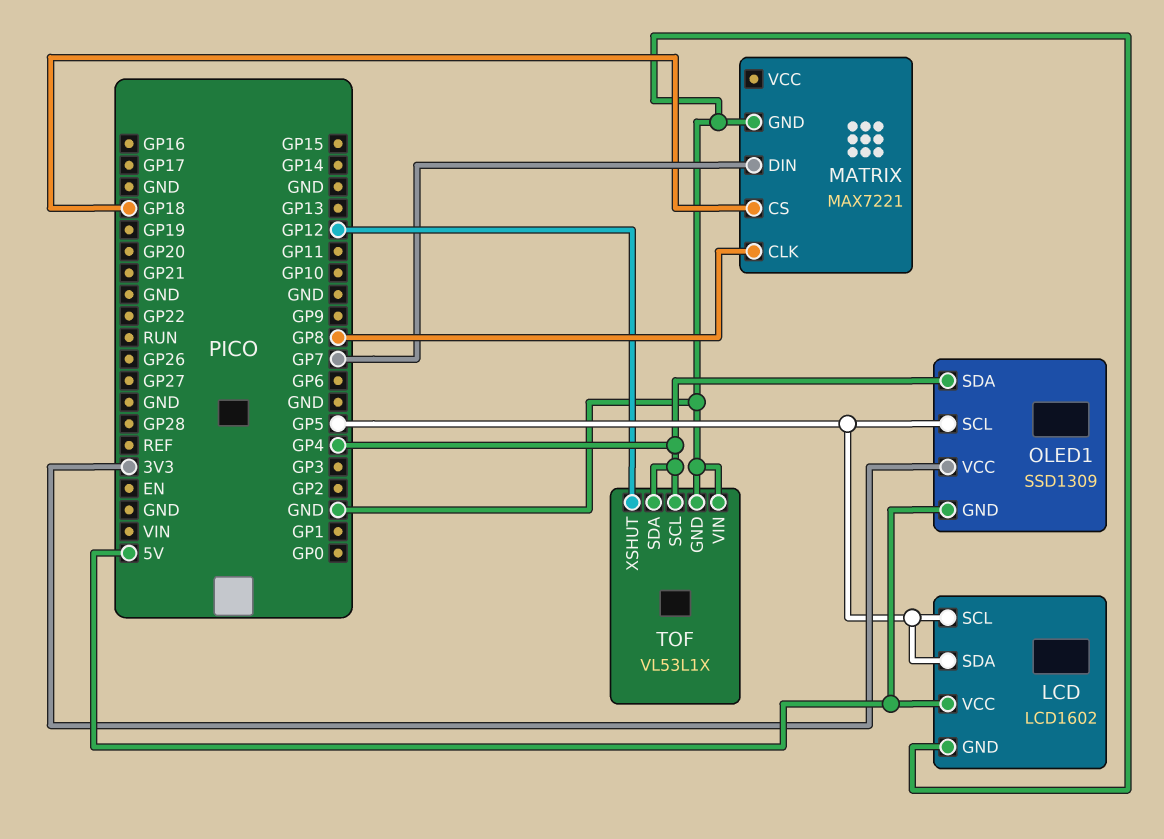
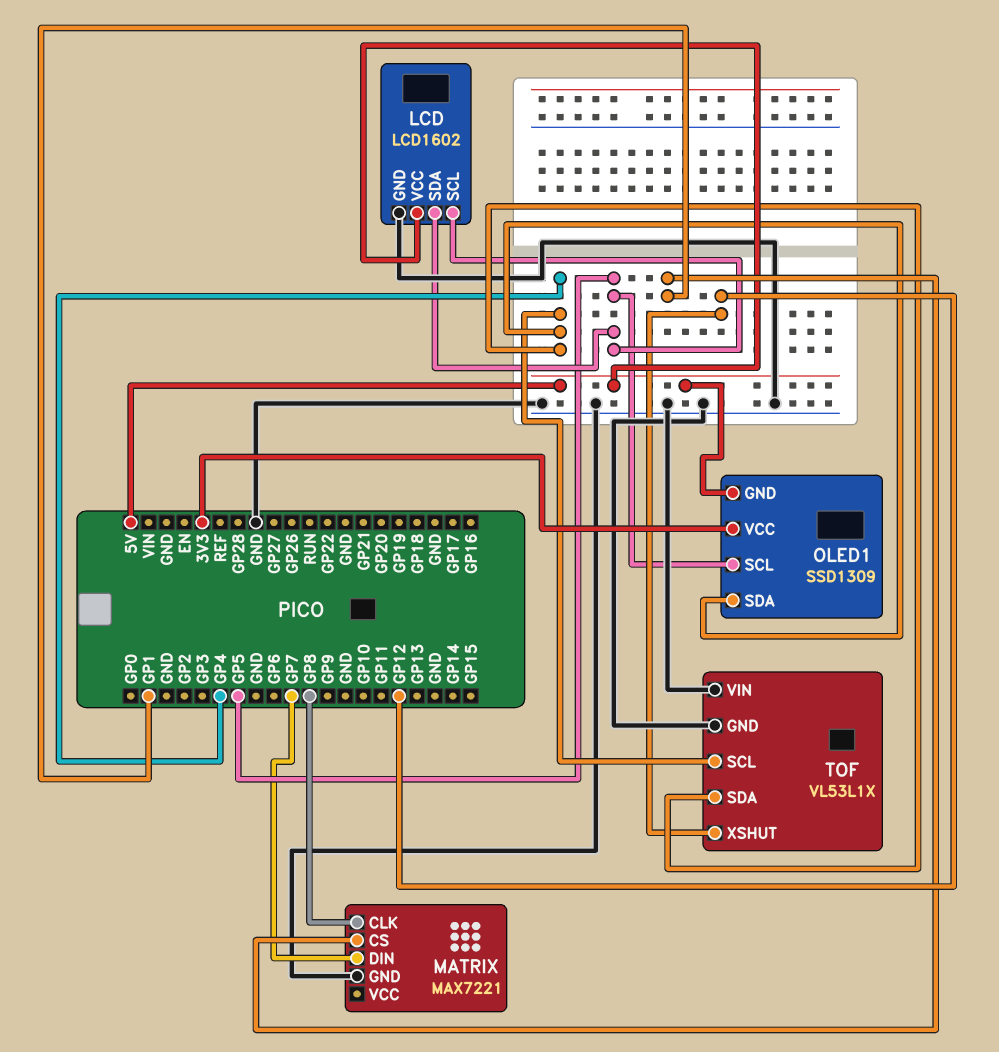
MATRIX pin CS: GP18 -> GP1

